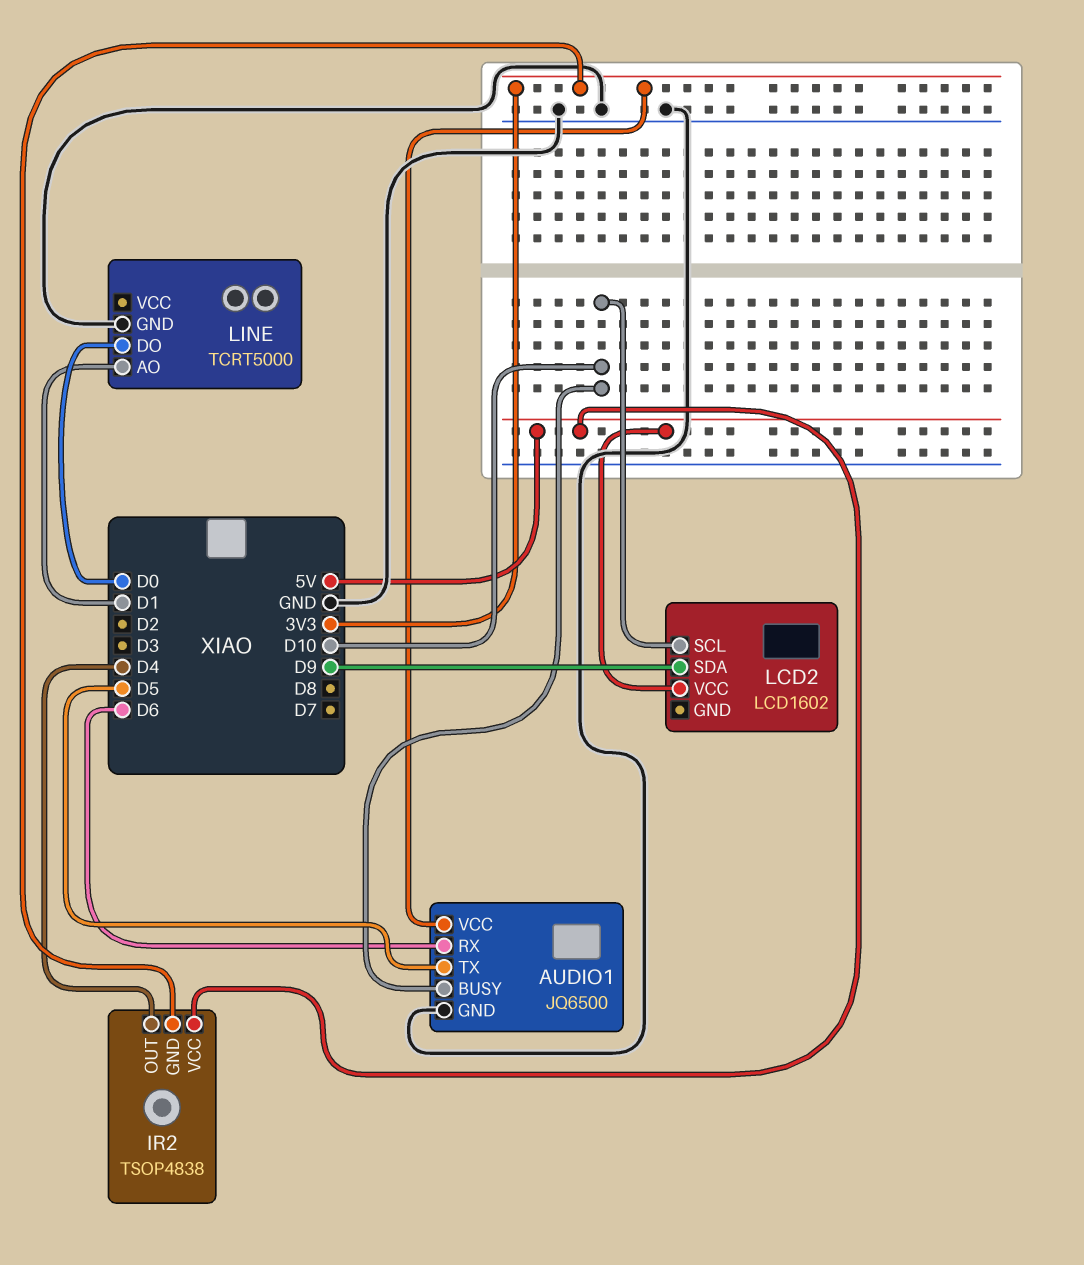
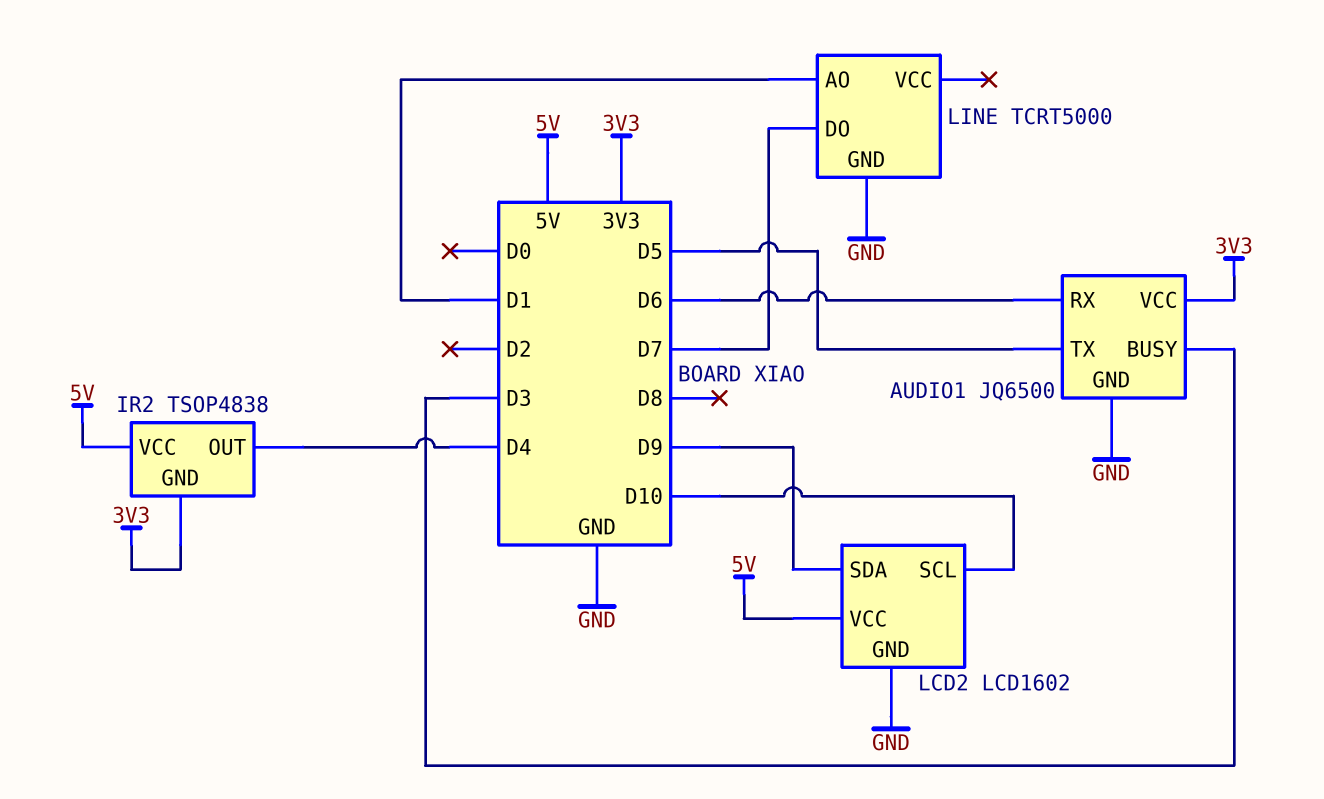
AUDIO1 pin BUSY: D10 -> D3
LCD2 pin GND: none -> GND
LINE pin DO: D0 -> D7

